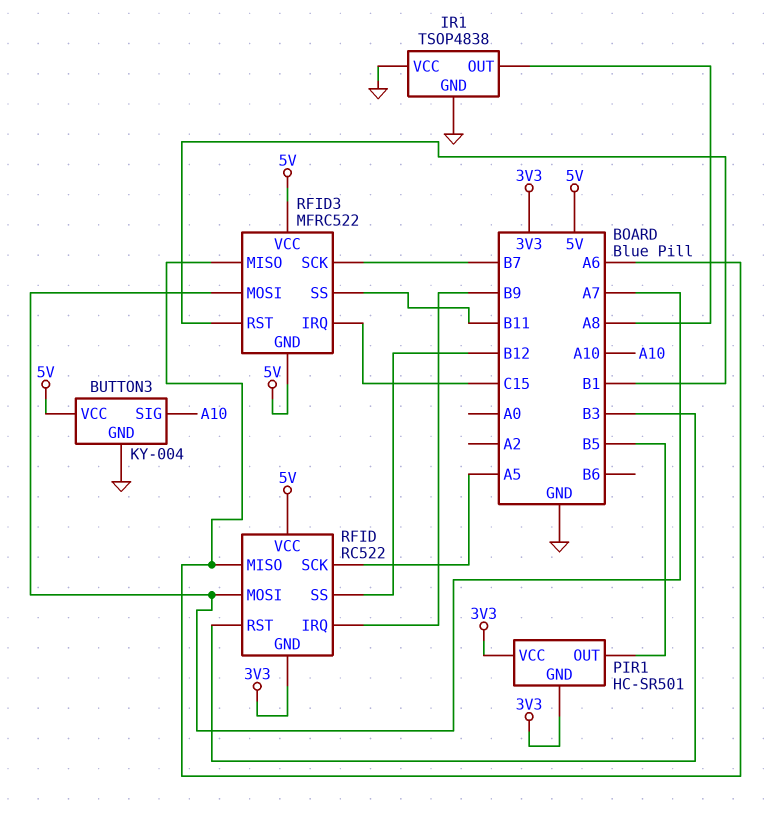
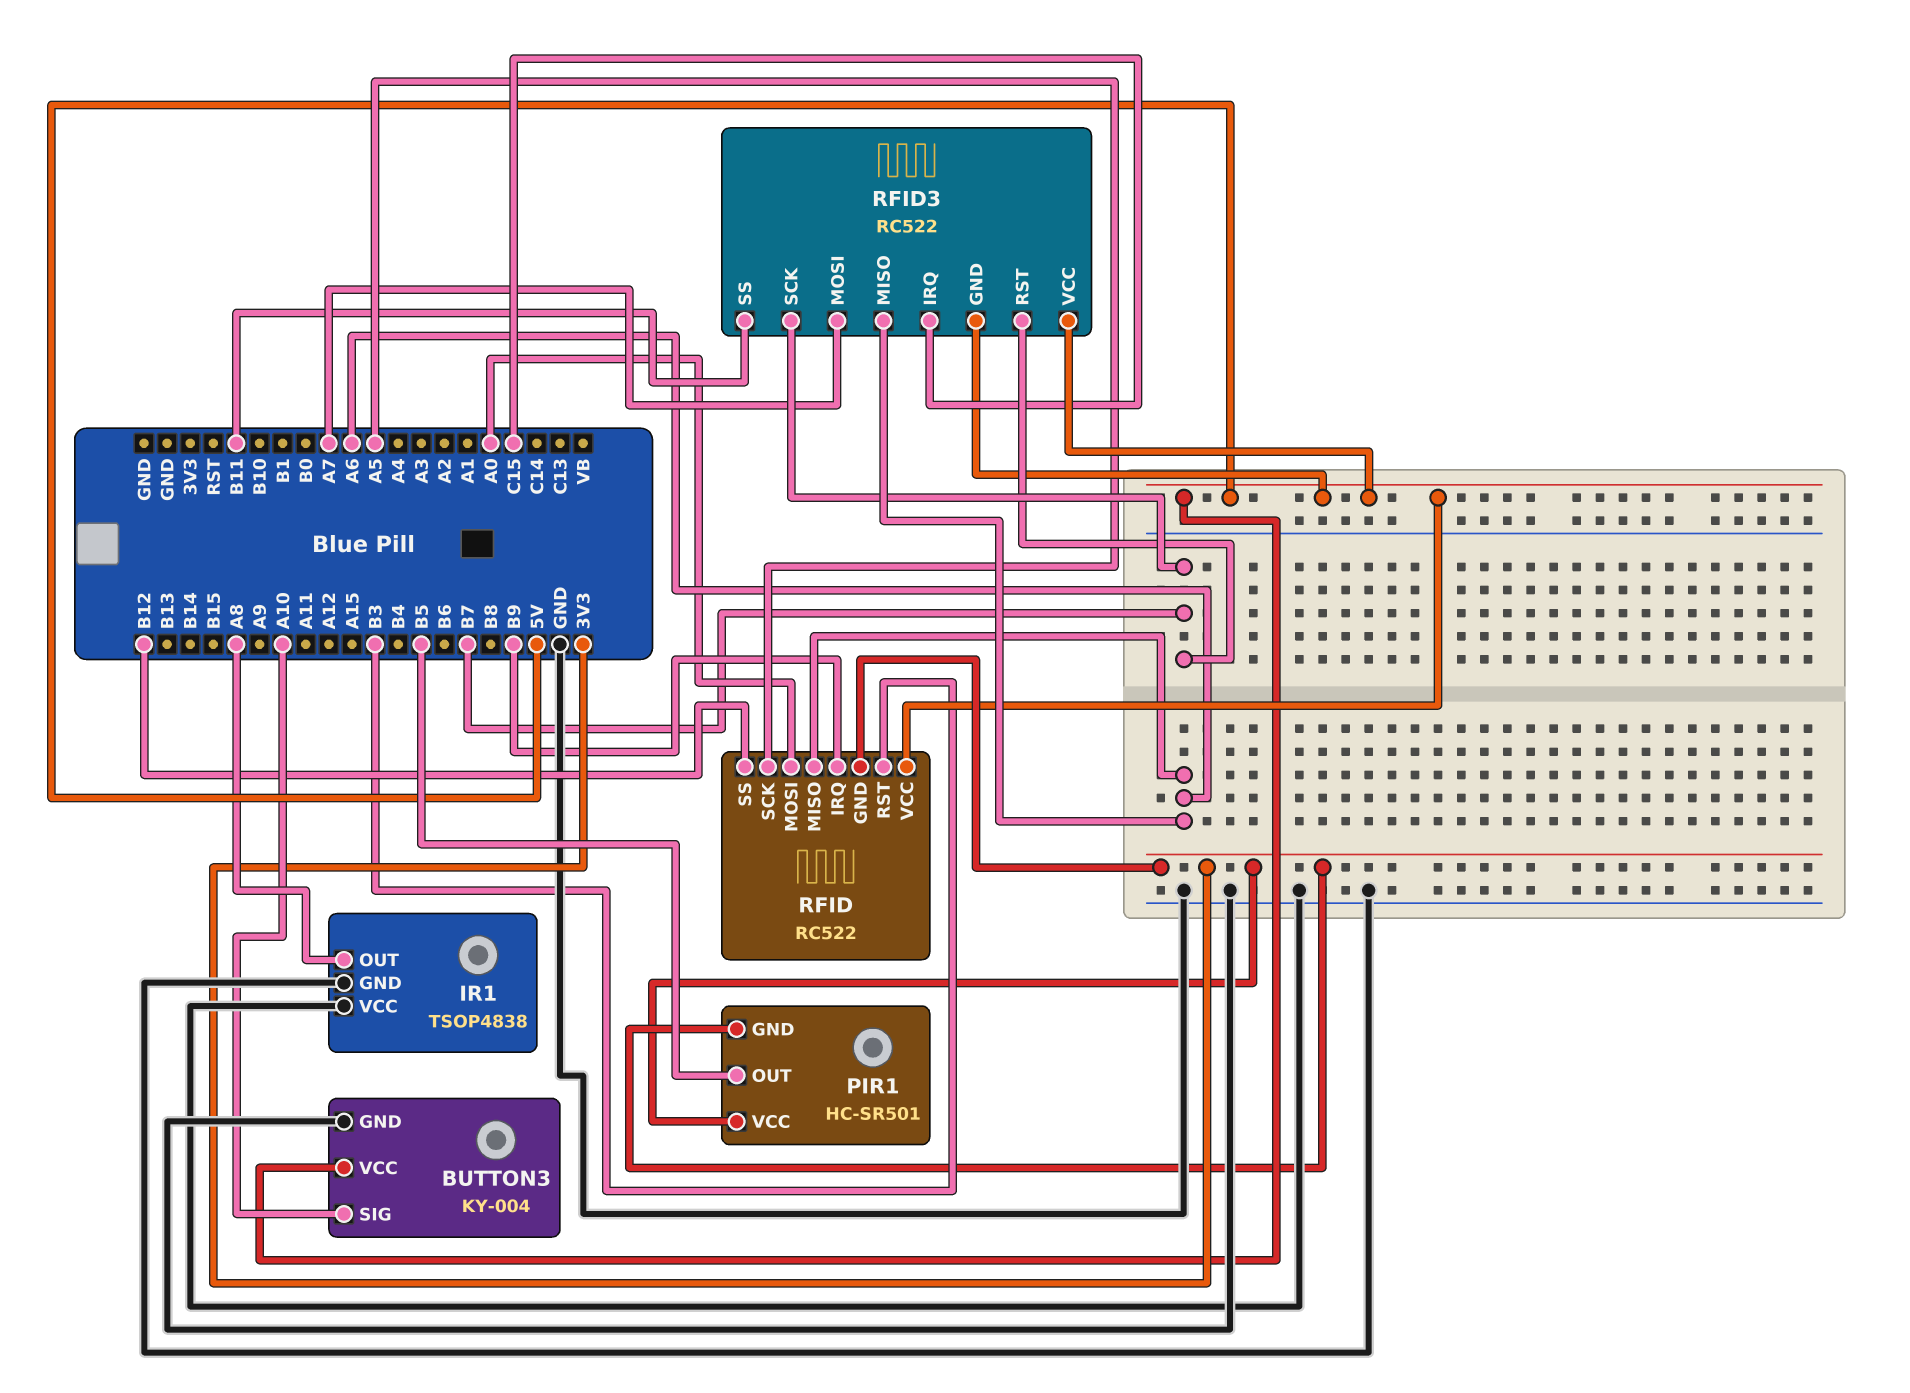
RFID pin MOSI: A7 -> A0
RFID3: MFRC522 -> RC522
RFID3 pin RST: B1 -> B7

